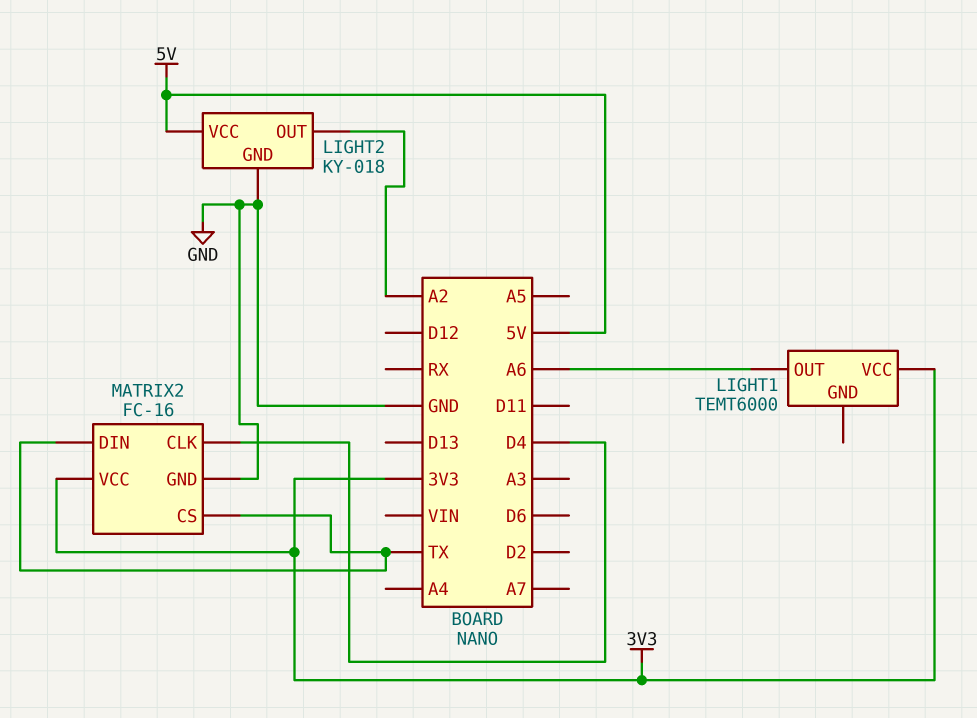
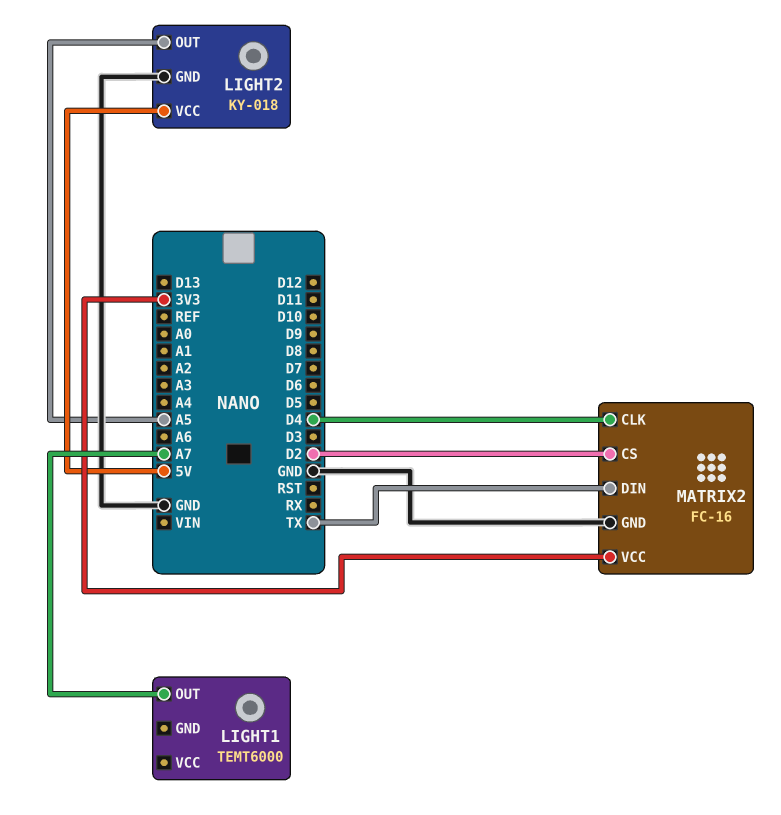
LIGHT1 pin OUT: A6 -> A7
LIGHT1 pin VCC: 3V3 -> none
LIGHT2 pin OUT: A2 -> A5
MATRIX2 pin CS: TX -> D2

